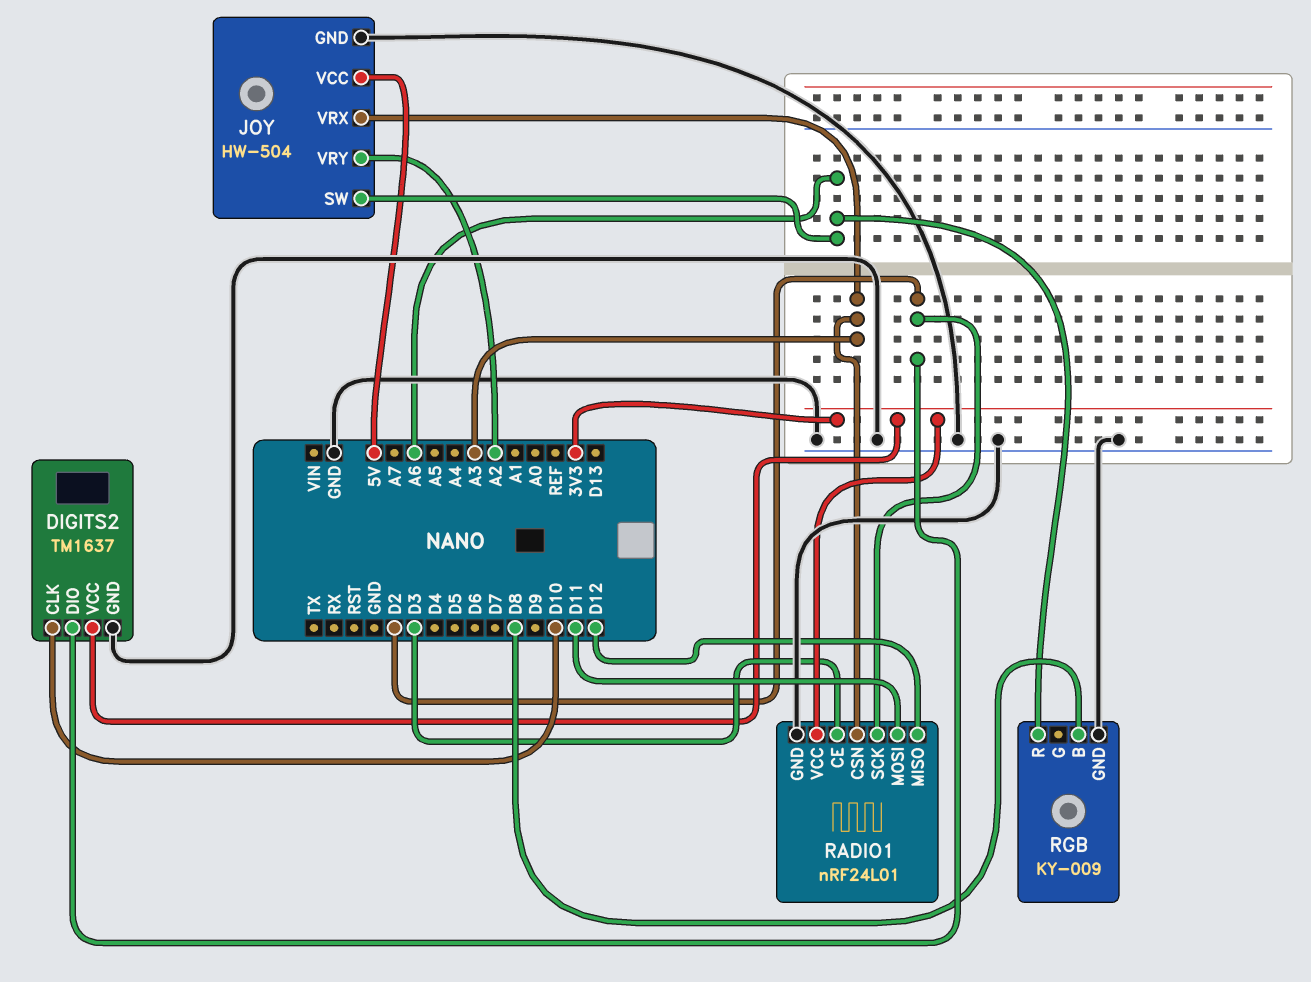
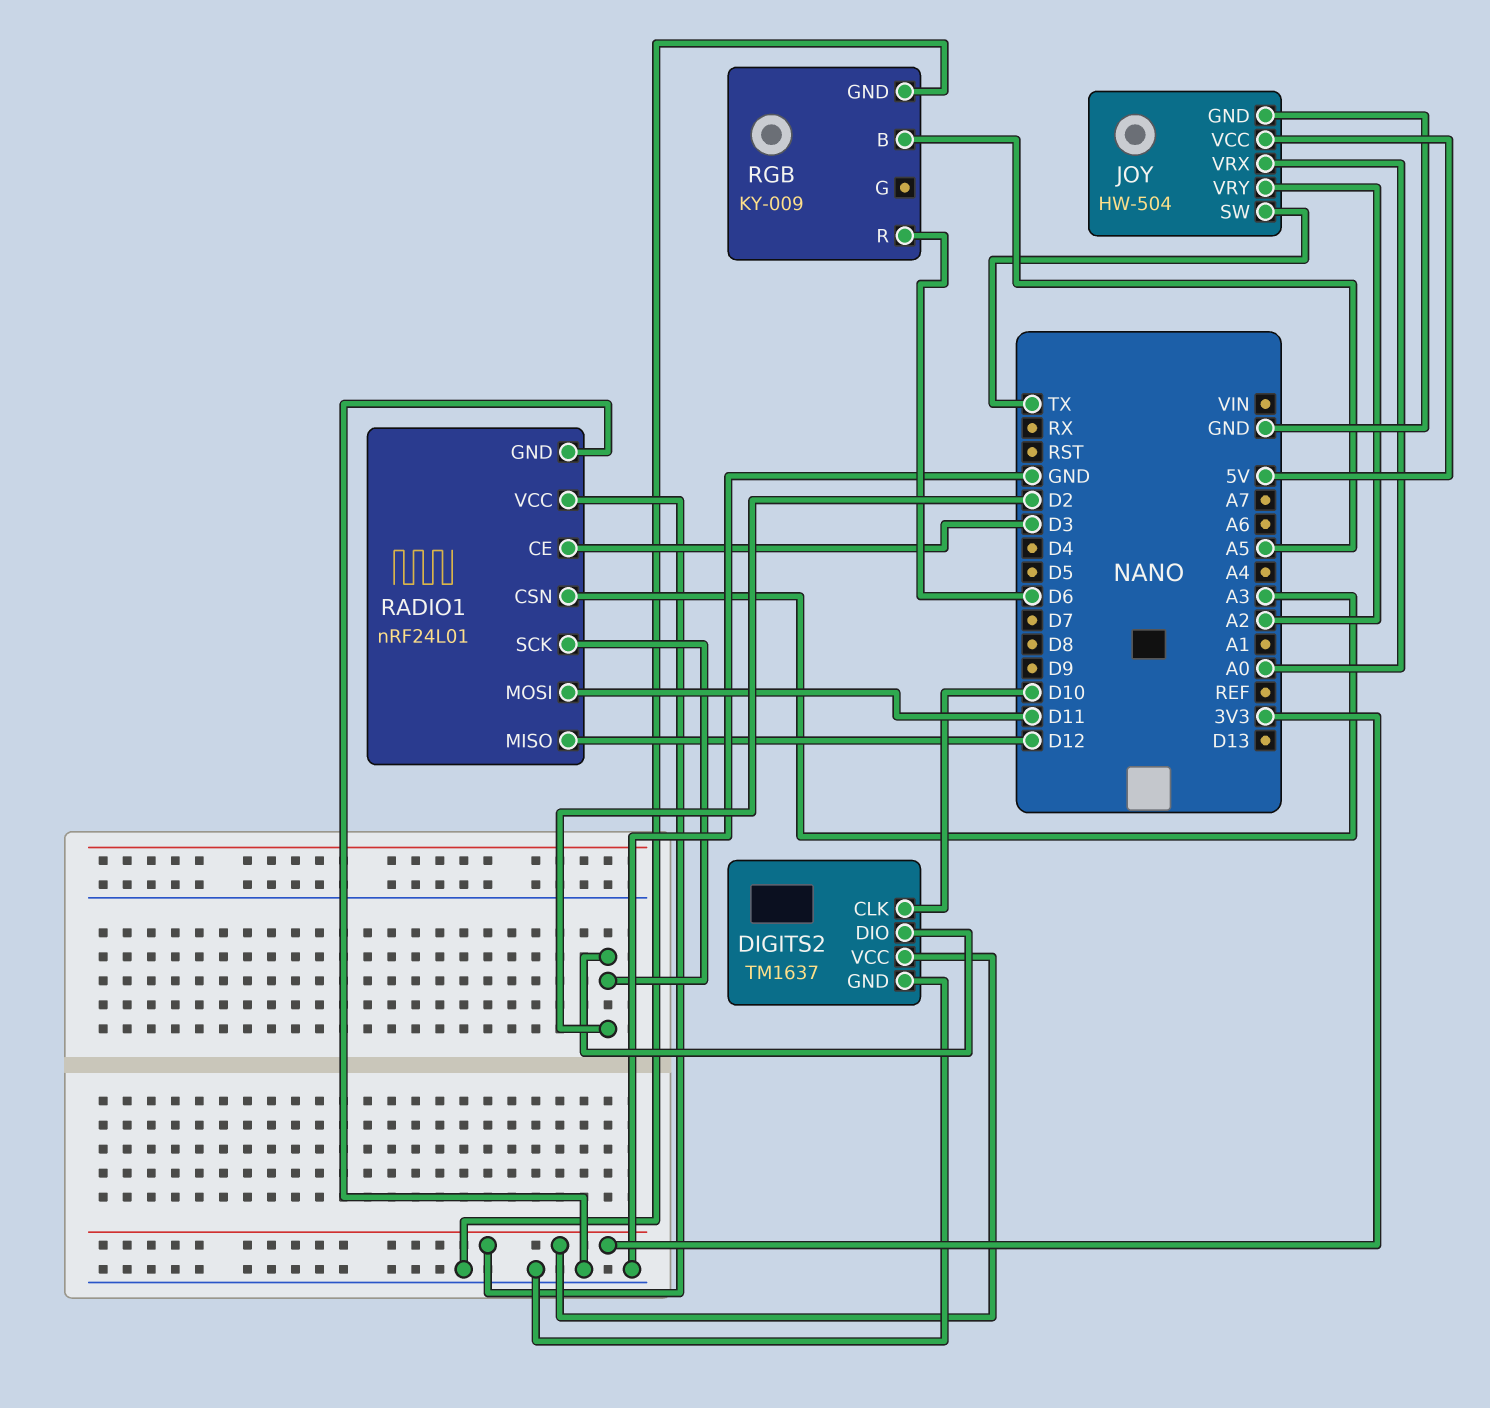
JOY pin SW: A6 -> TX
JOY pin VRX: A3 -> A0
RGB pin B: D8 -> A5
RGB pin R: A6 -> D6

